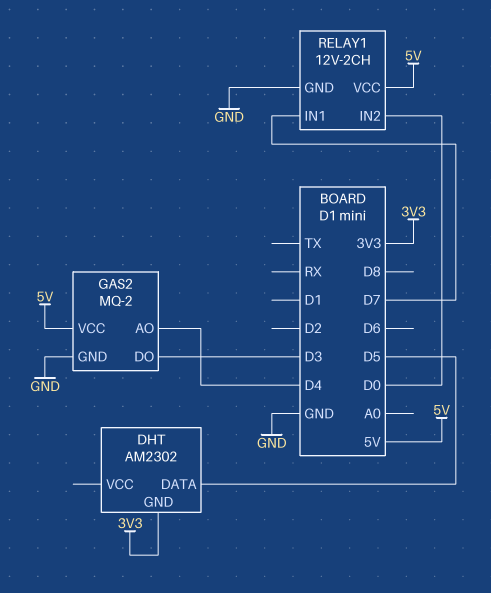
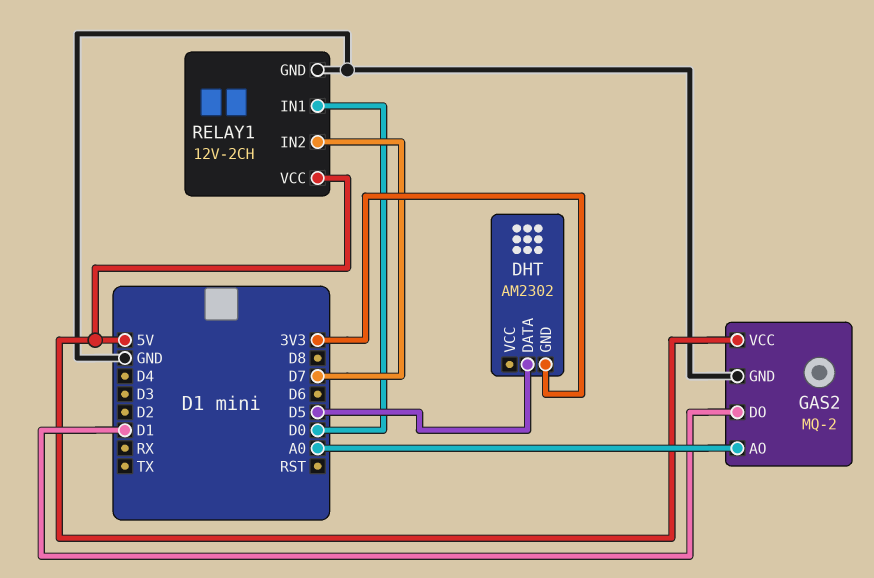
GAS2 pin AO: D4 -> A0
GAS2 pin DO: D3 -> D1
RELAY1 pin IN1: D7 -> D0
RELAY1 pin IN2: D0 -> D7

